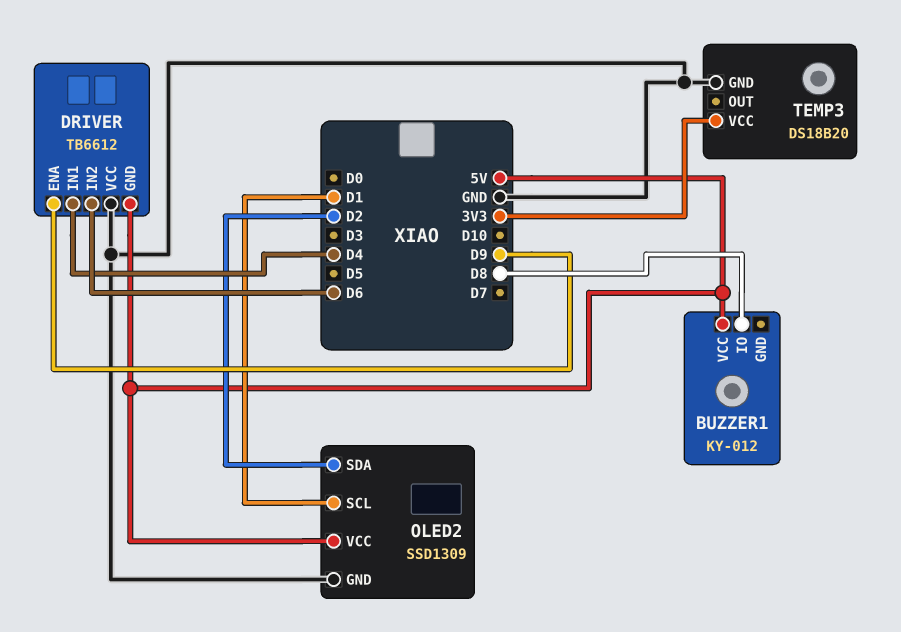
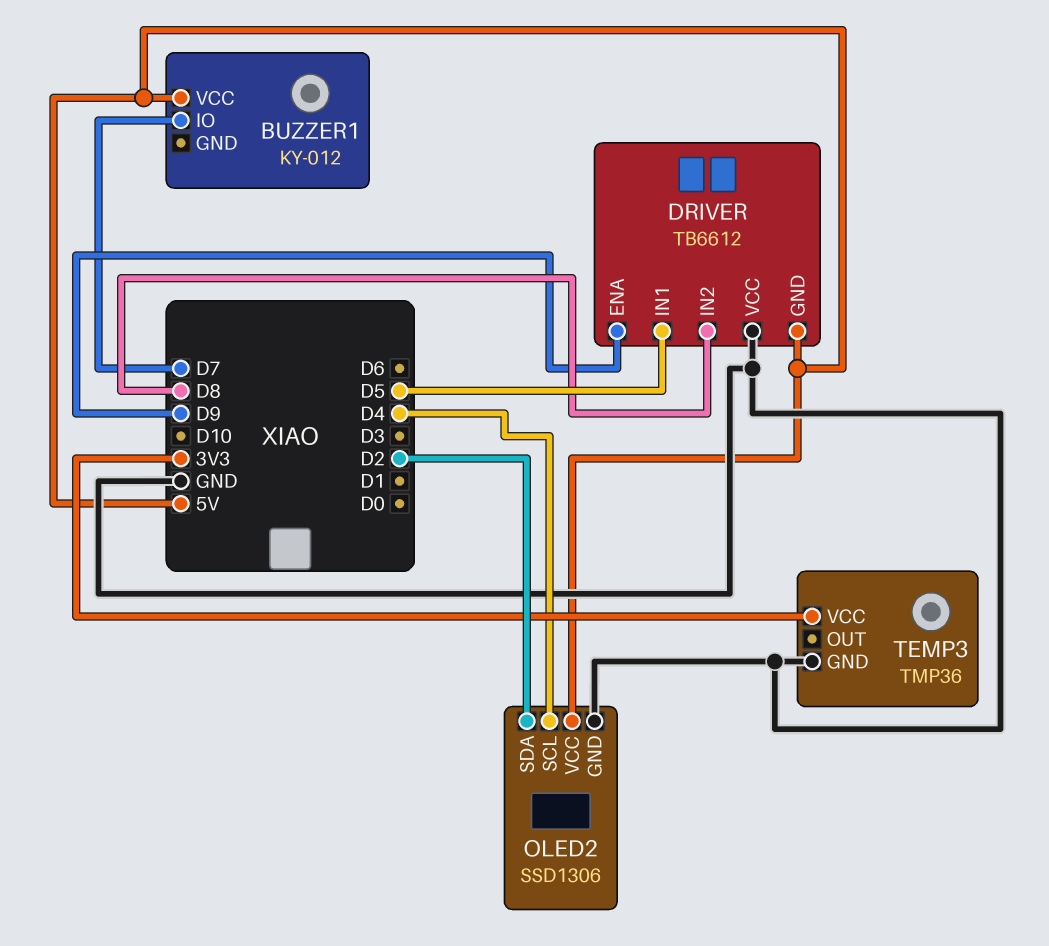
BUZZER1 pin IO: D8 -> D7
DRIVER pin IN1: D4 -> D5
DRIVER pin IN2: D6 -> D8
OLED2: SSD1309 -> SSD1306
OLED2 pin SCL: D1 -> D4
TEMP3: DS18B20 -> TMP36

